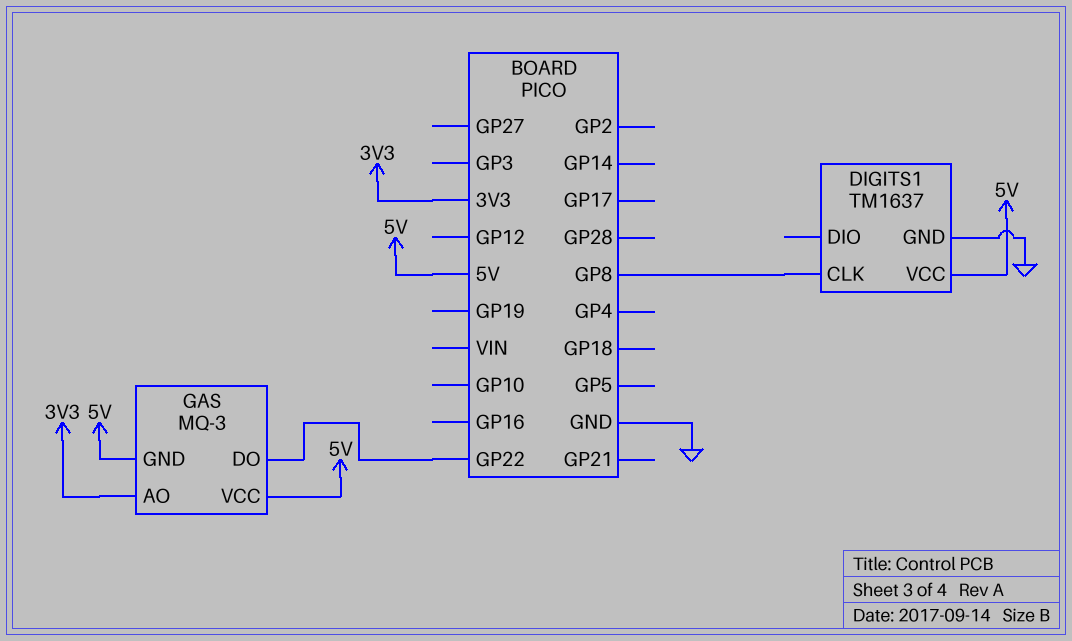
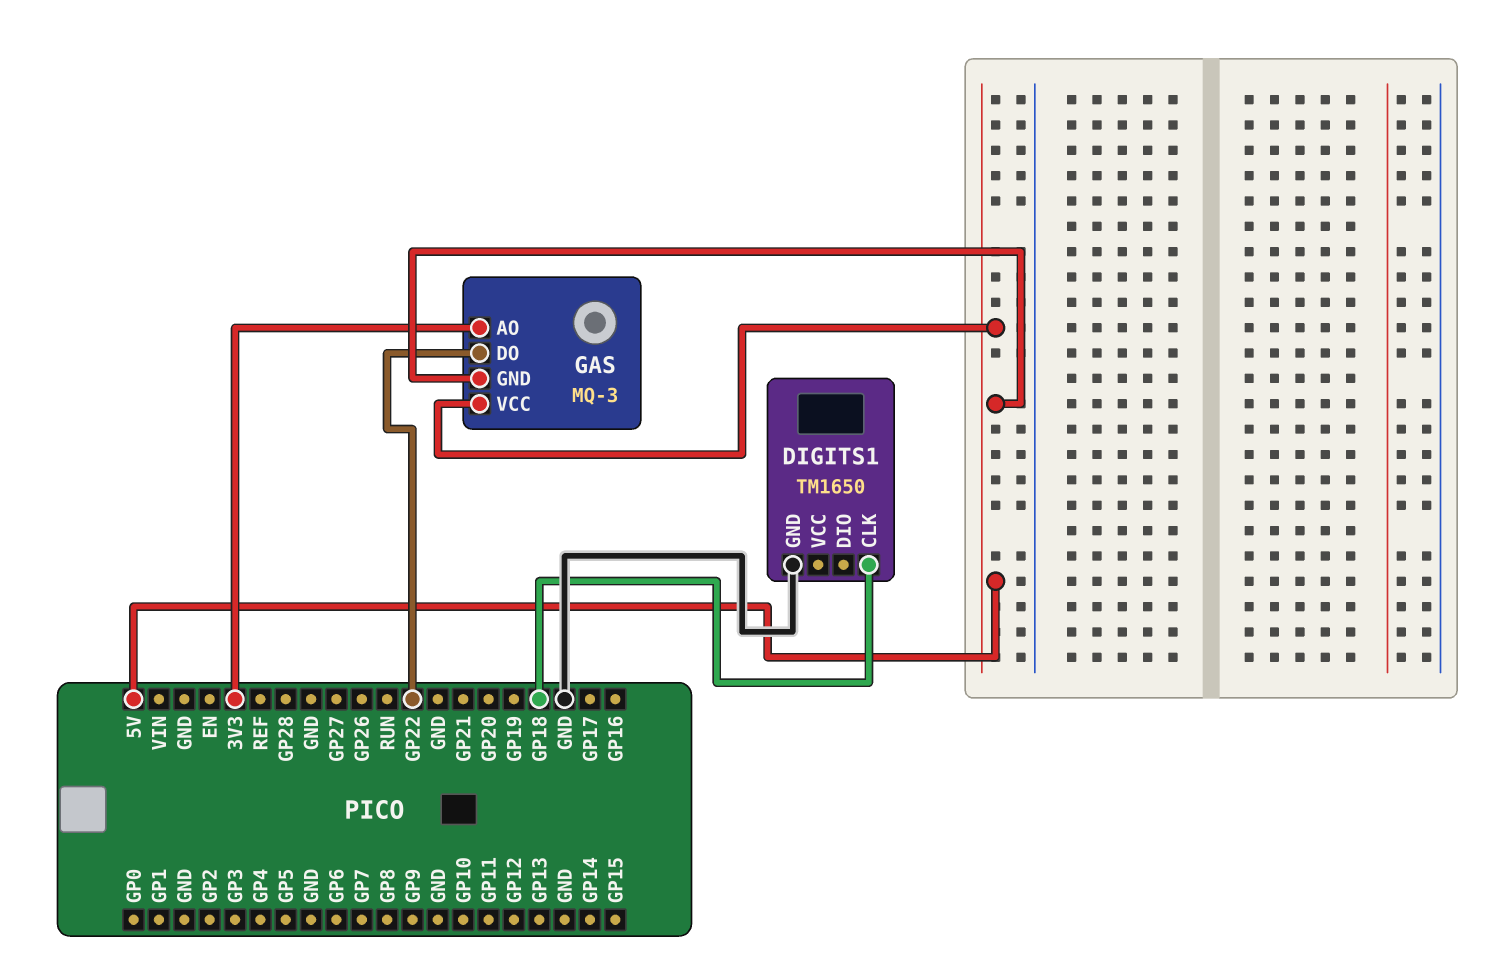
DIGITS1: TM1637 -> TM1650
DIGITS1 pin CLK: GP8 -> GP18
DIGITS1 pin VCC: 5V -> none

